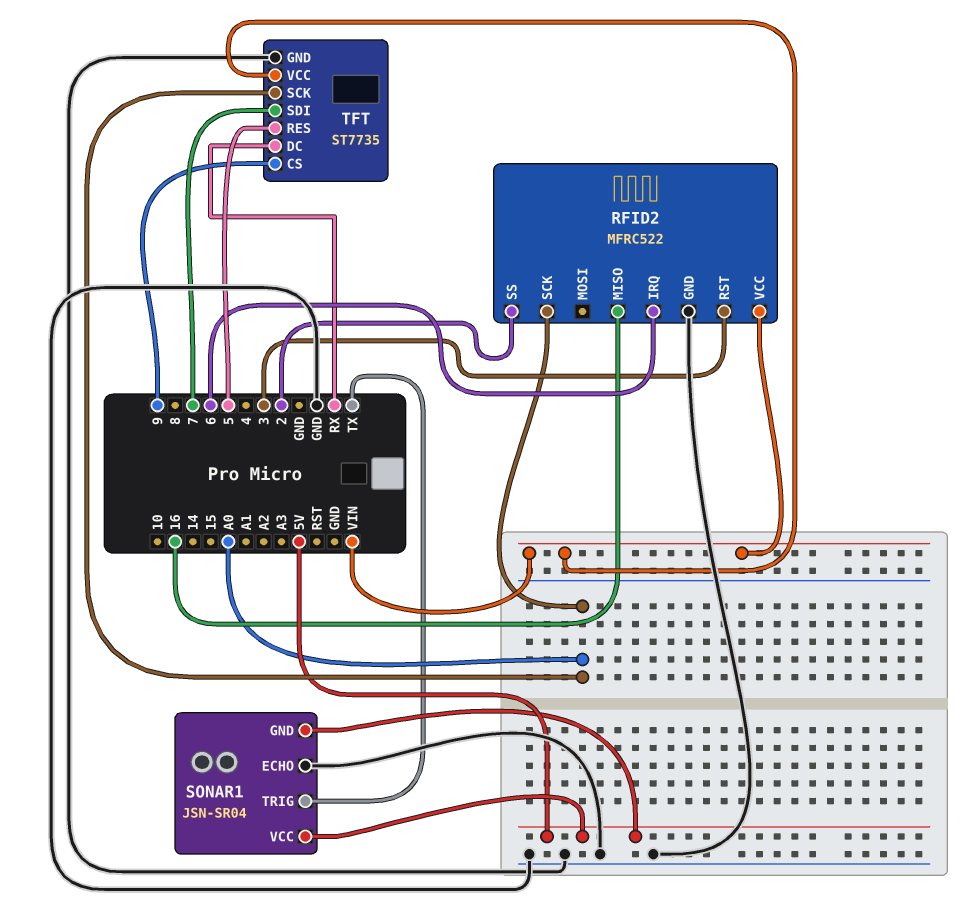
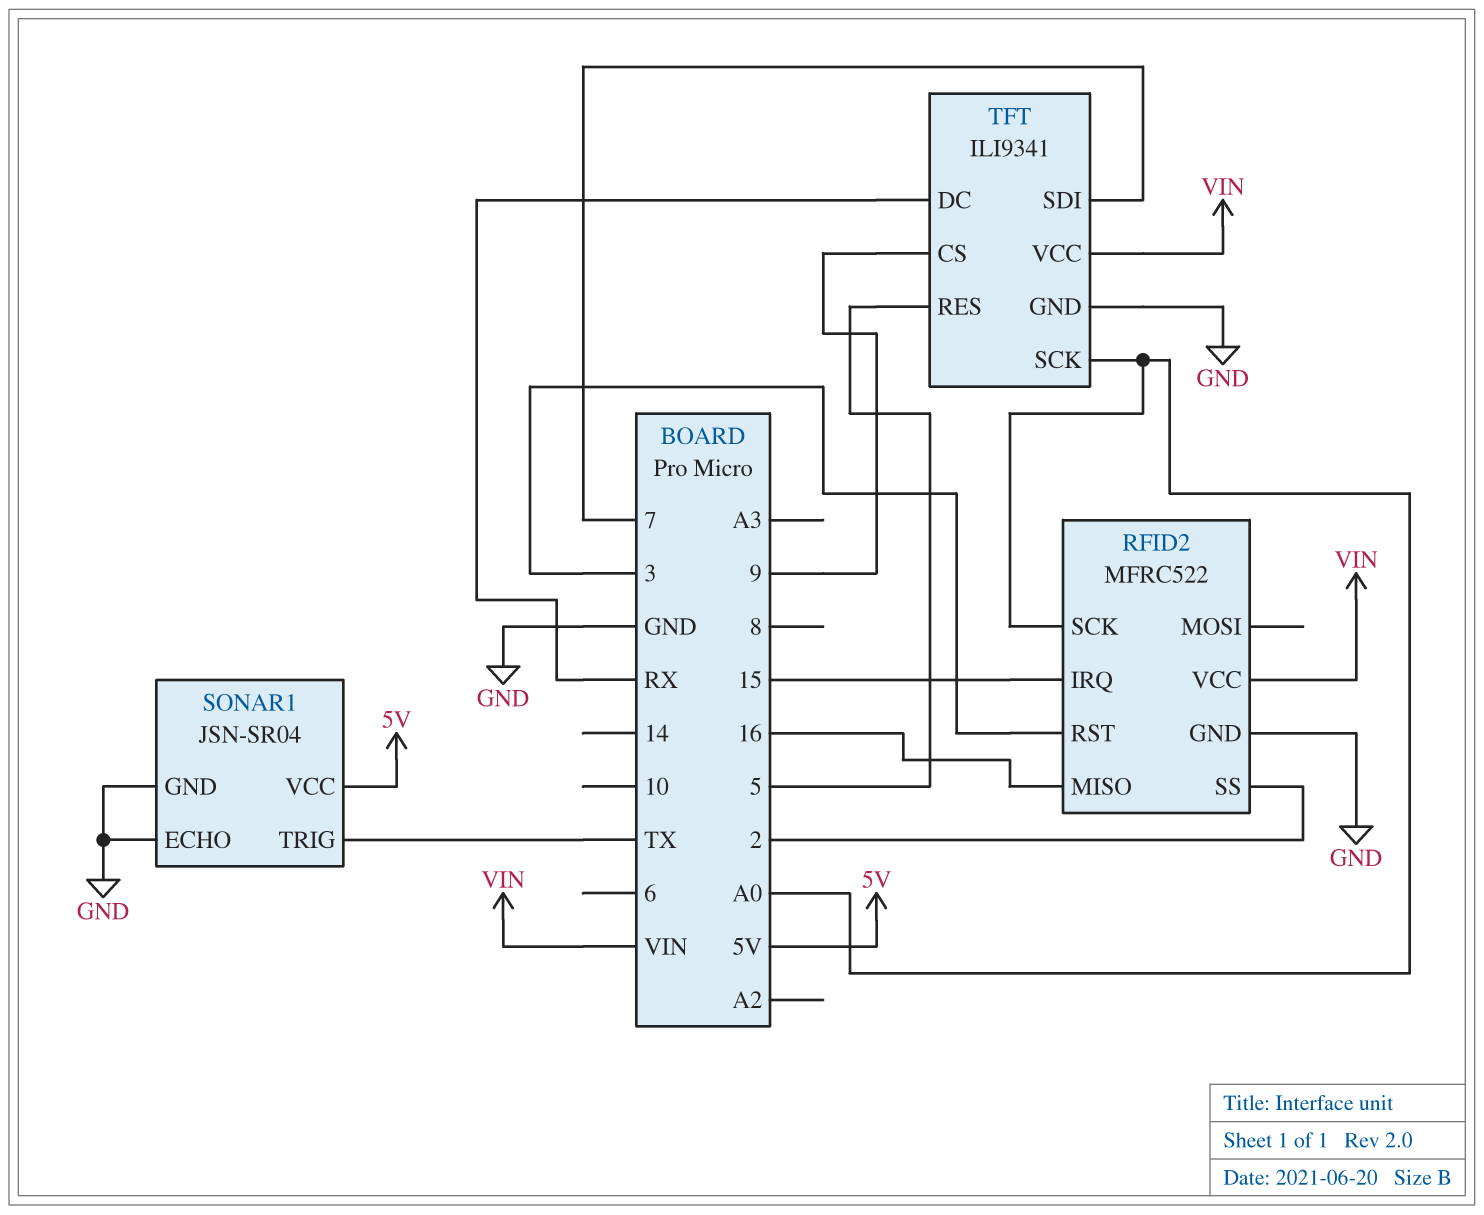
RFID2 pin IRQ: 6 -> 15
SONAR1 pin GND: 5V -> GND
TFT: ST7735 -> ILI9341

